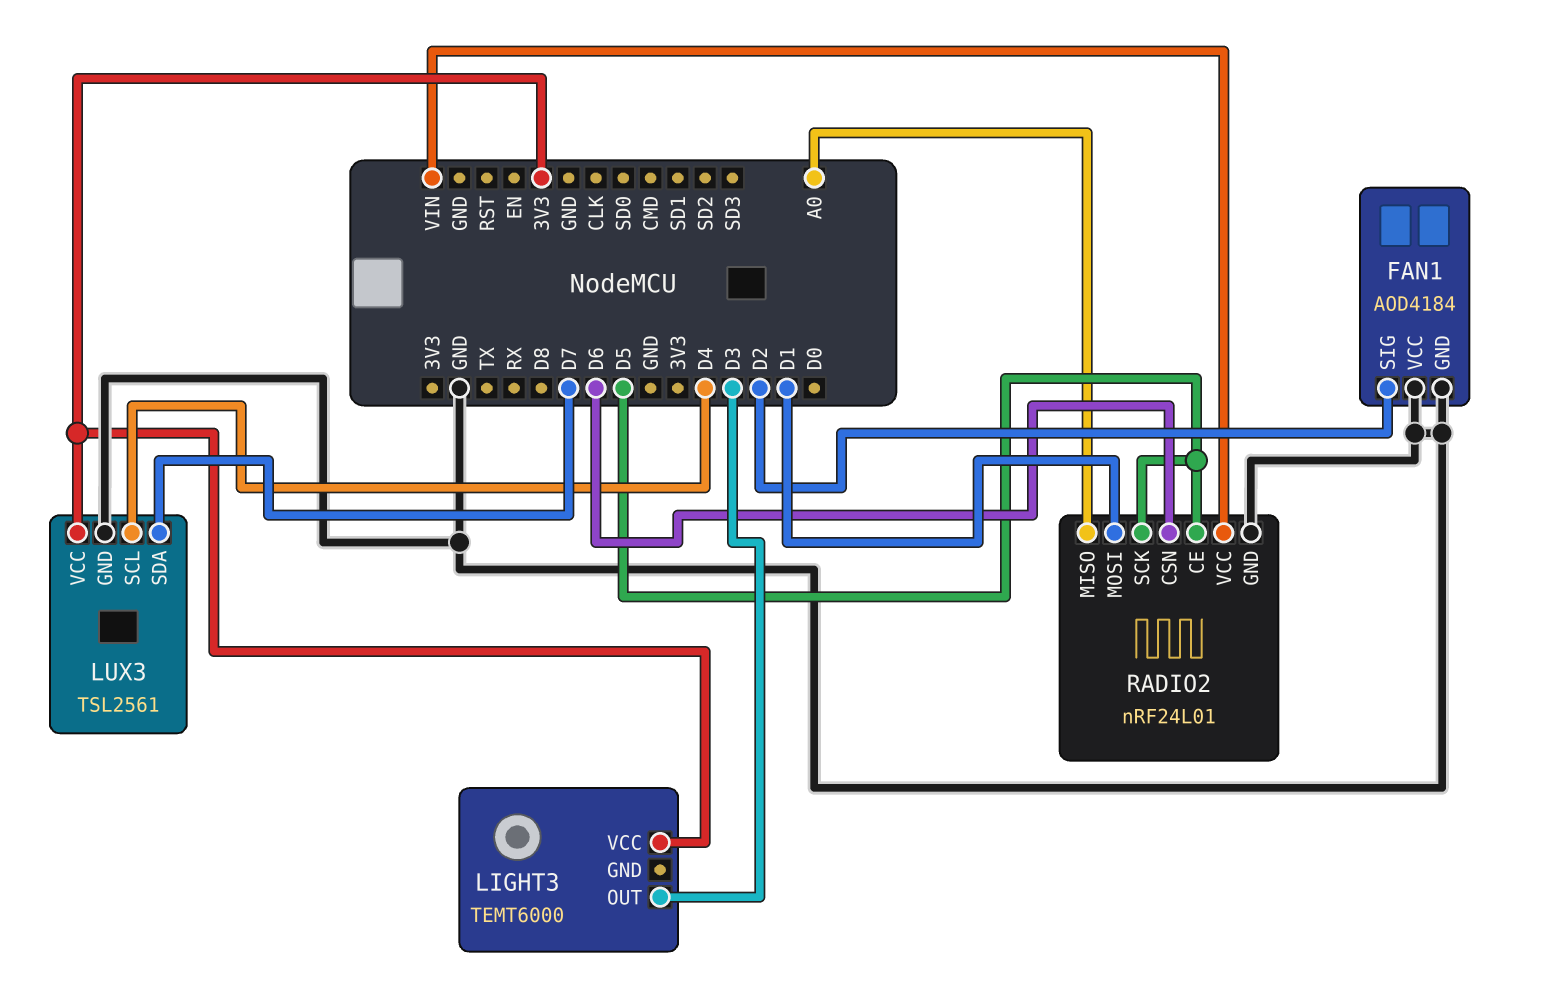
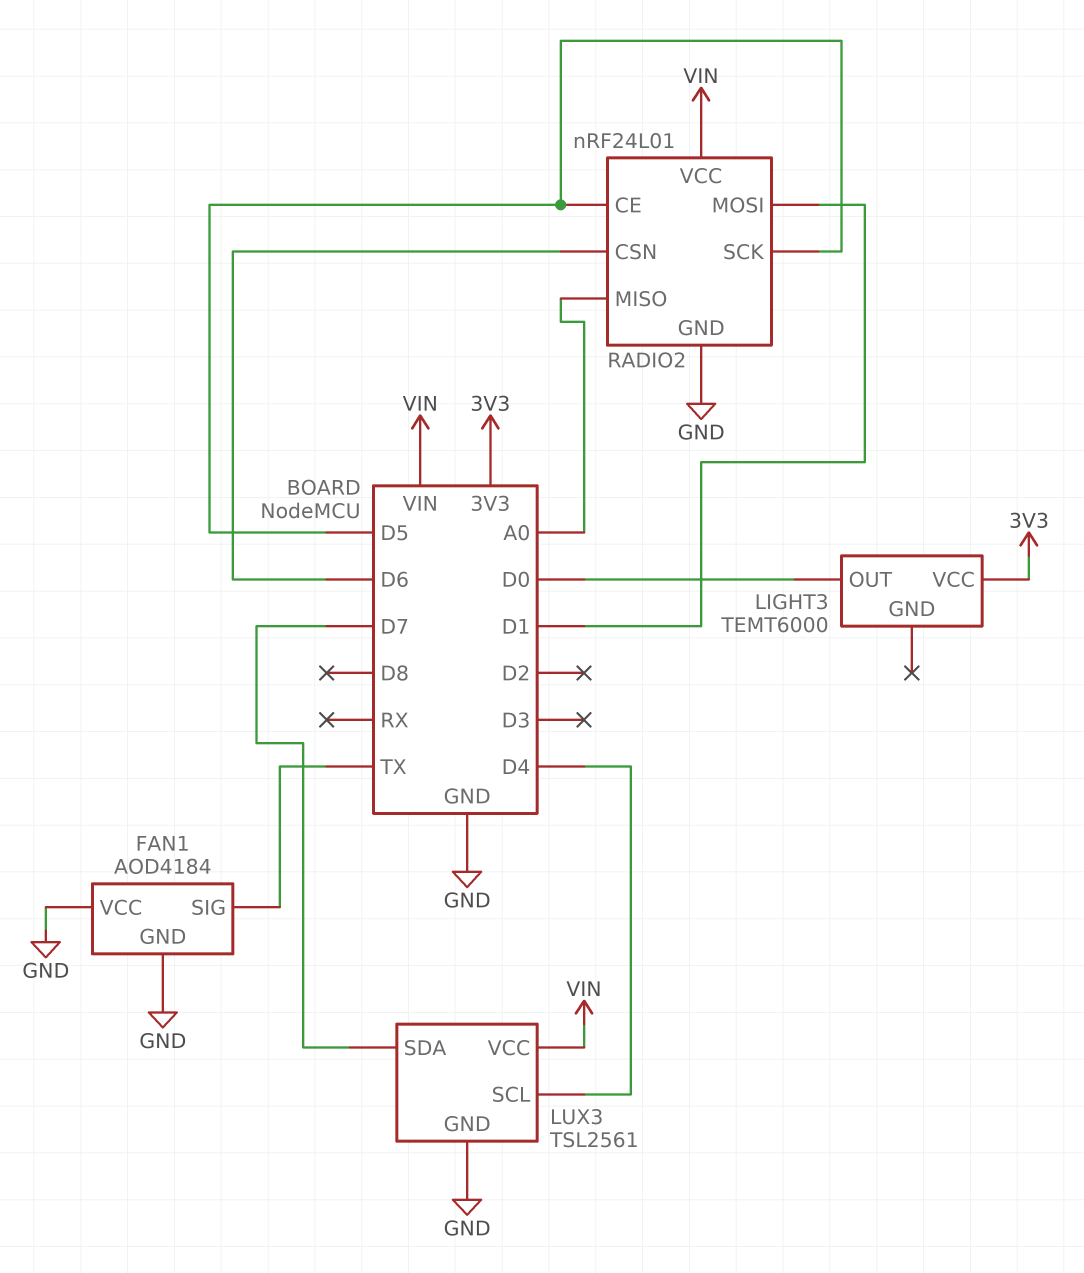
FAN1 pin SIG: D2 -> TX
LIGHT3 pin OUT: D3 -> D0
LUX3 pin VCC: 3V3 -> VIN

